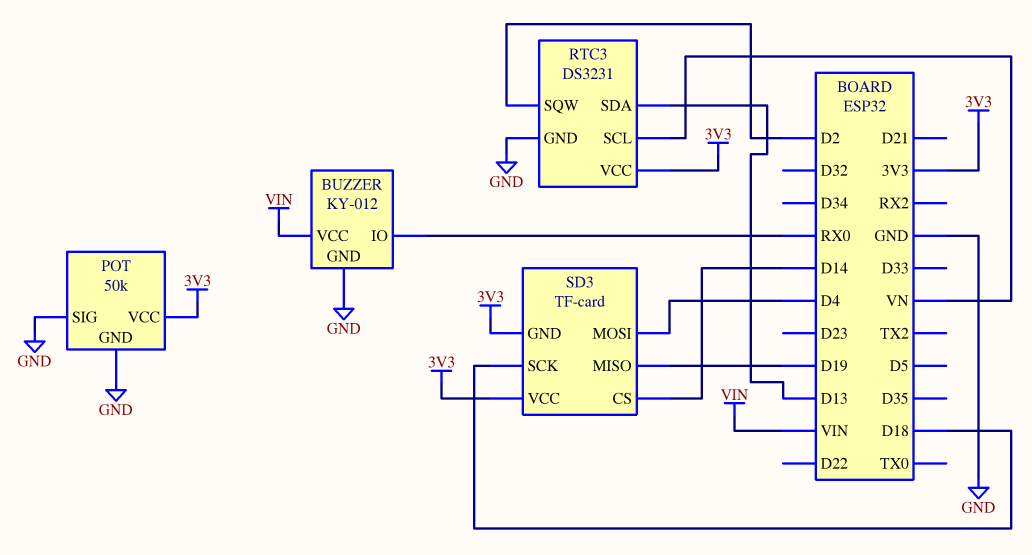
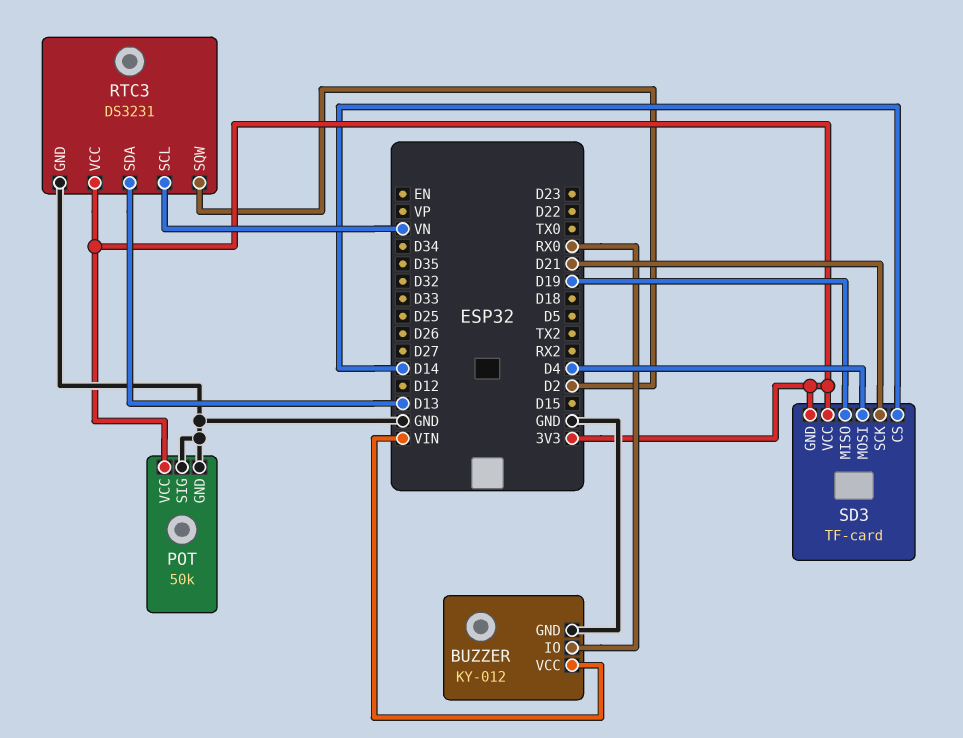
SD3 pin SCK: D18 -> D21

